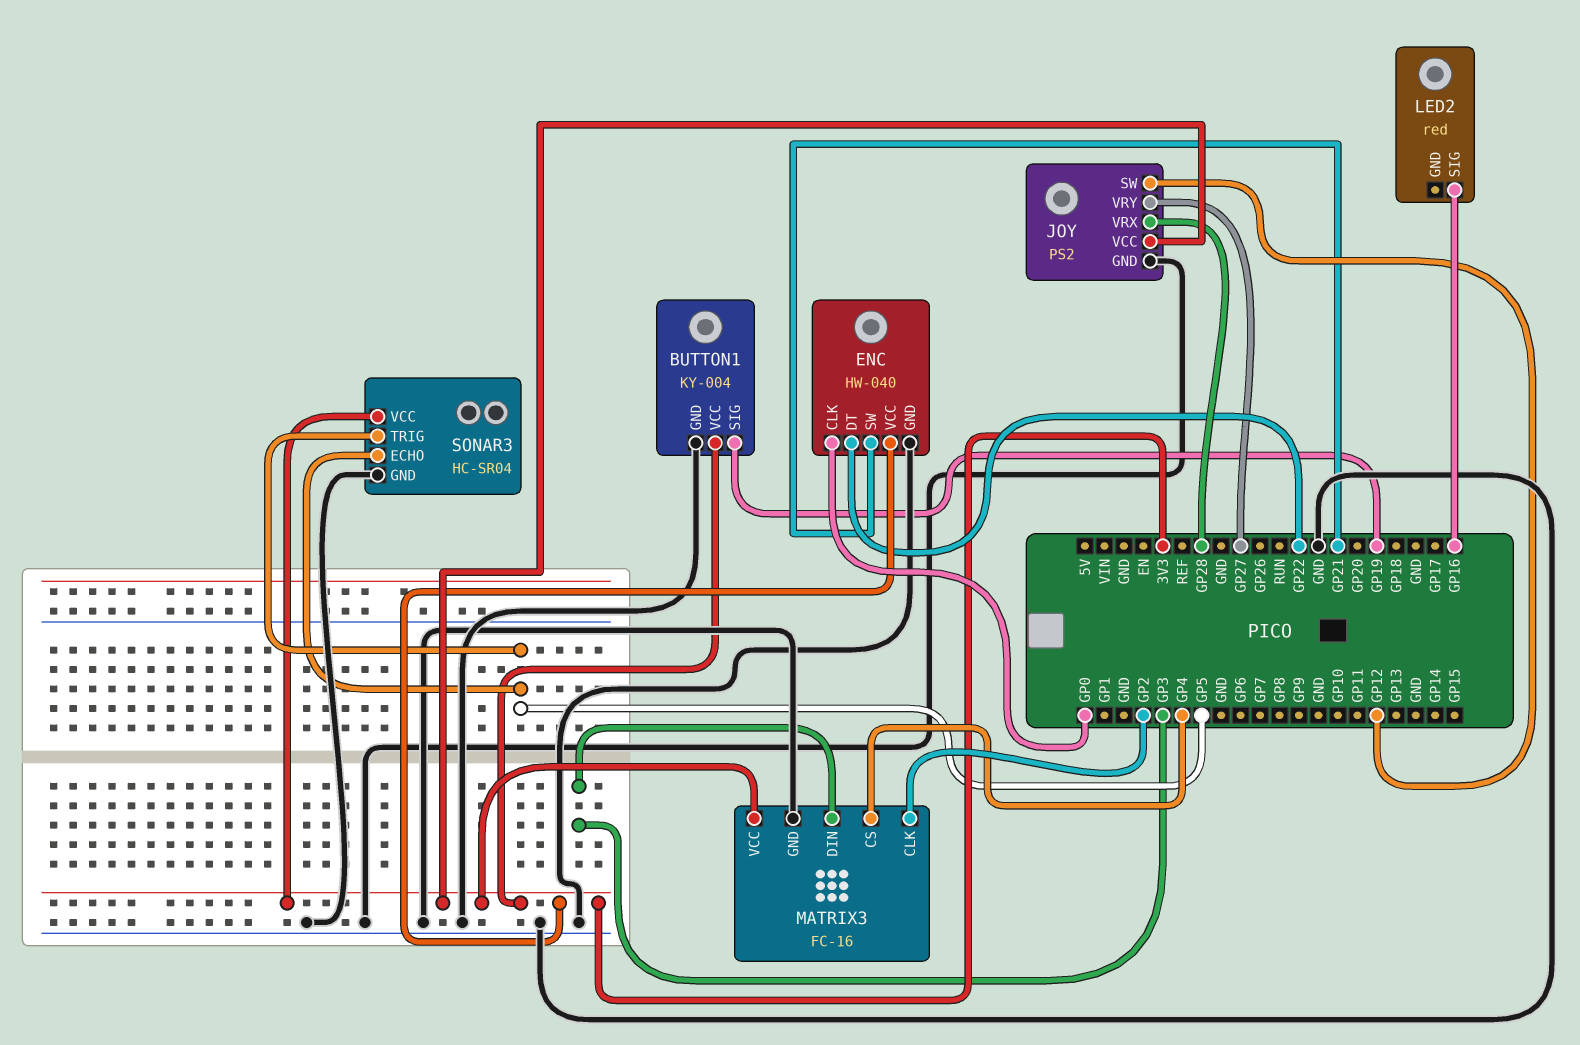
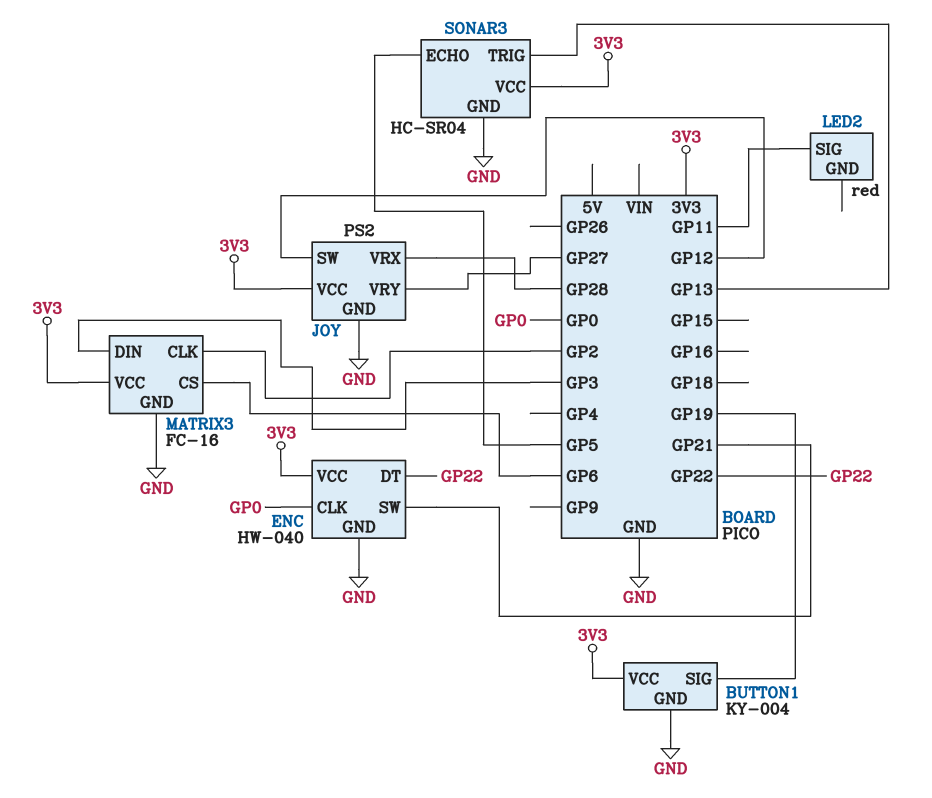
LED2 pin SIG: GP16 -> GP11
MATRIX3 pin CS: GP4 -> GP6
SONAR3 pin TRIG: GP5 -> GP13

